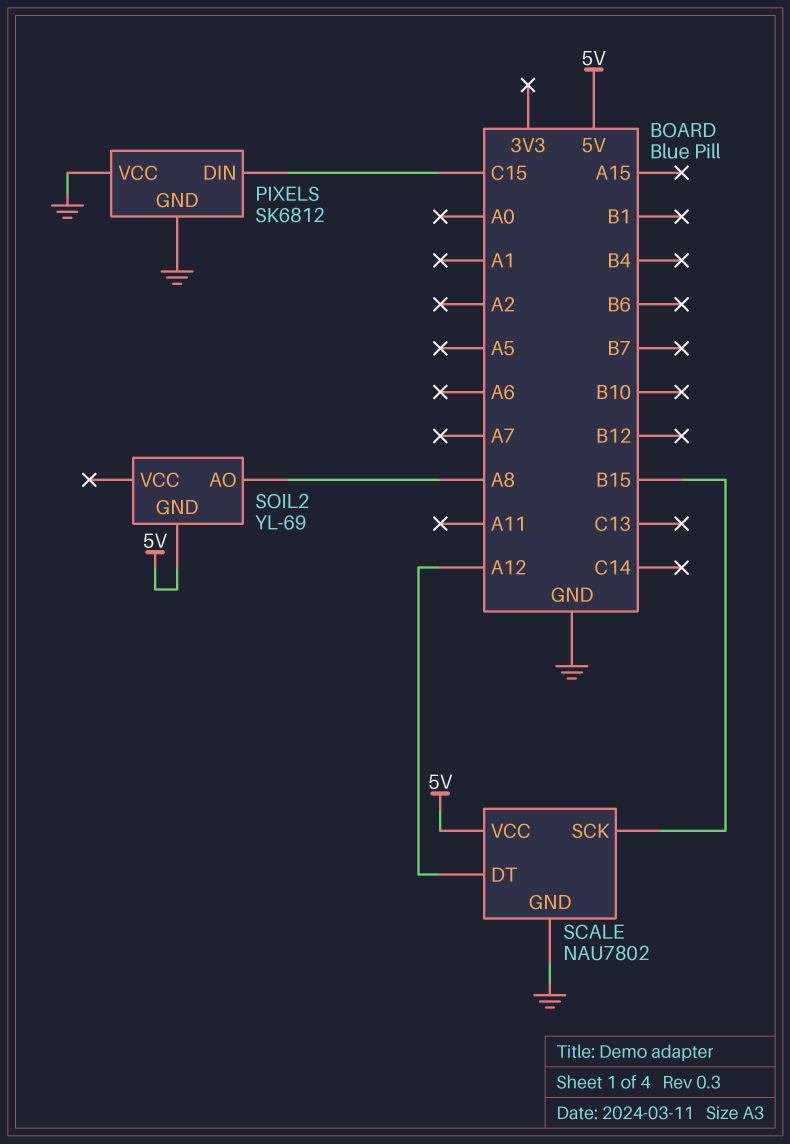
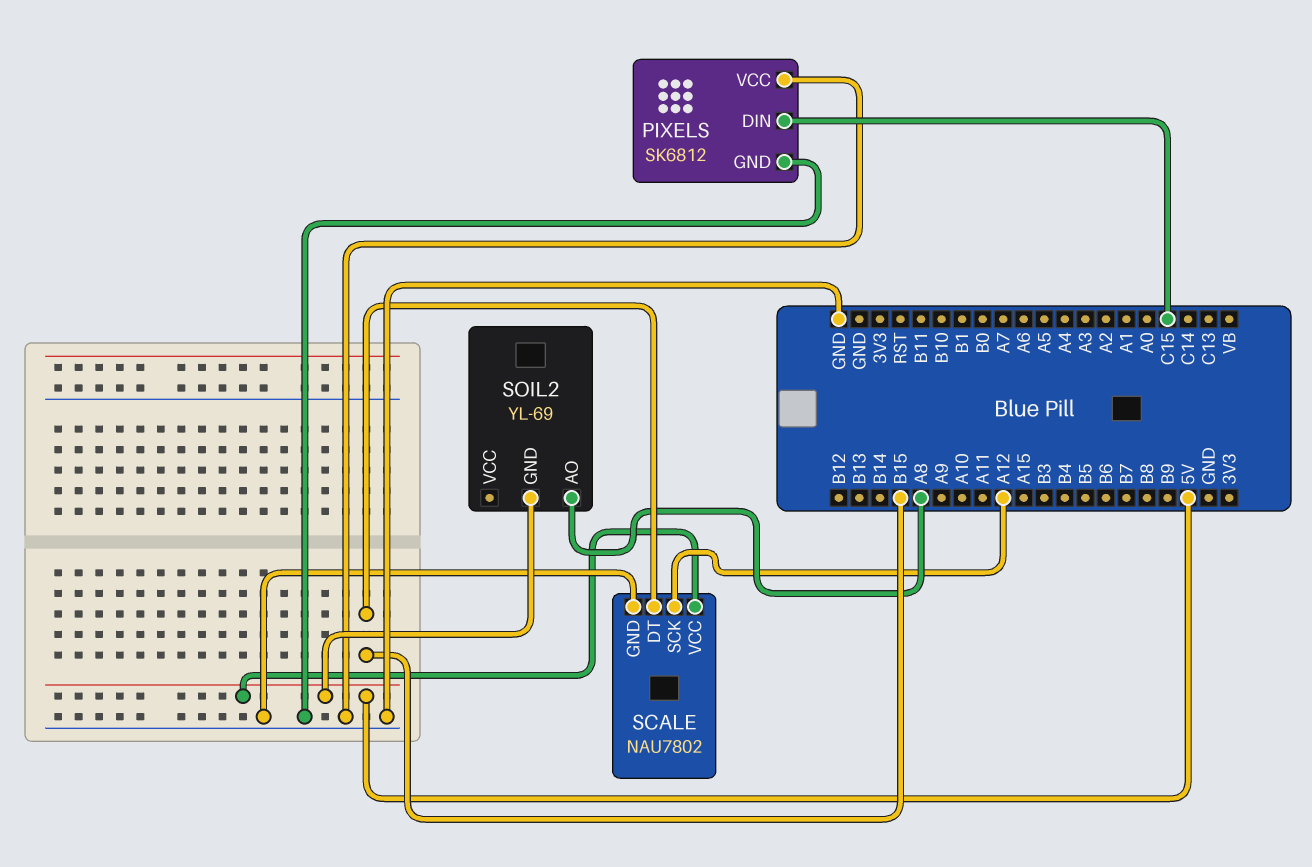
SCALE pin DT: A12 -> B15
SCALE pin SCK: B15 -> A12

